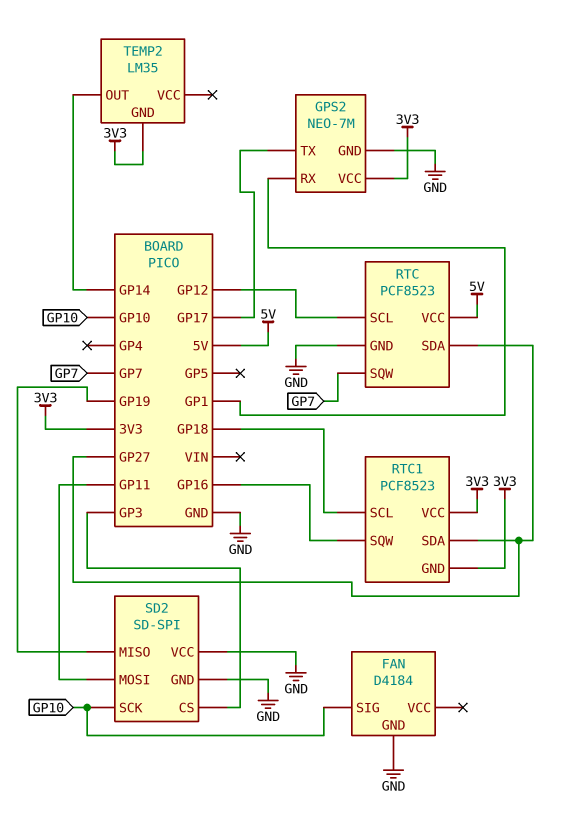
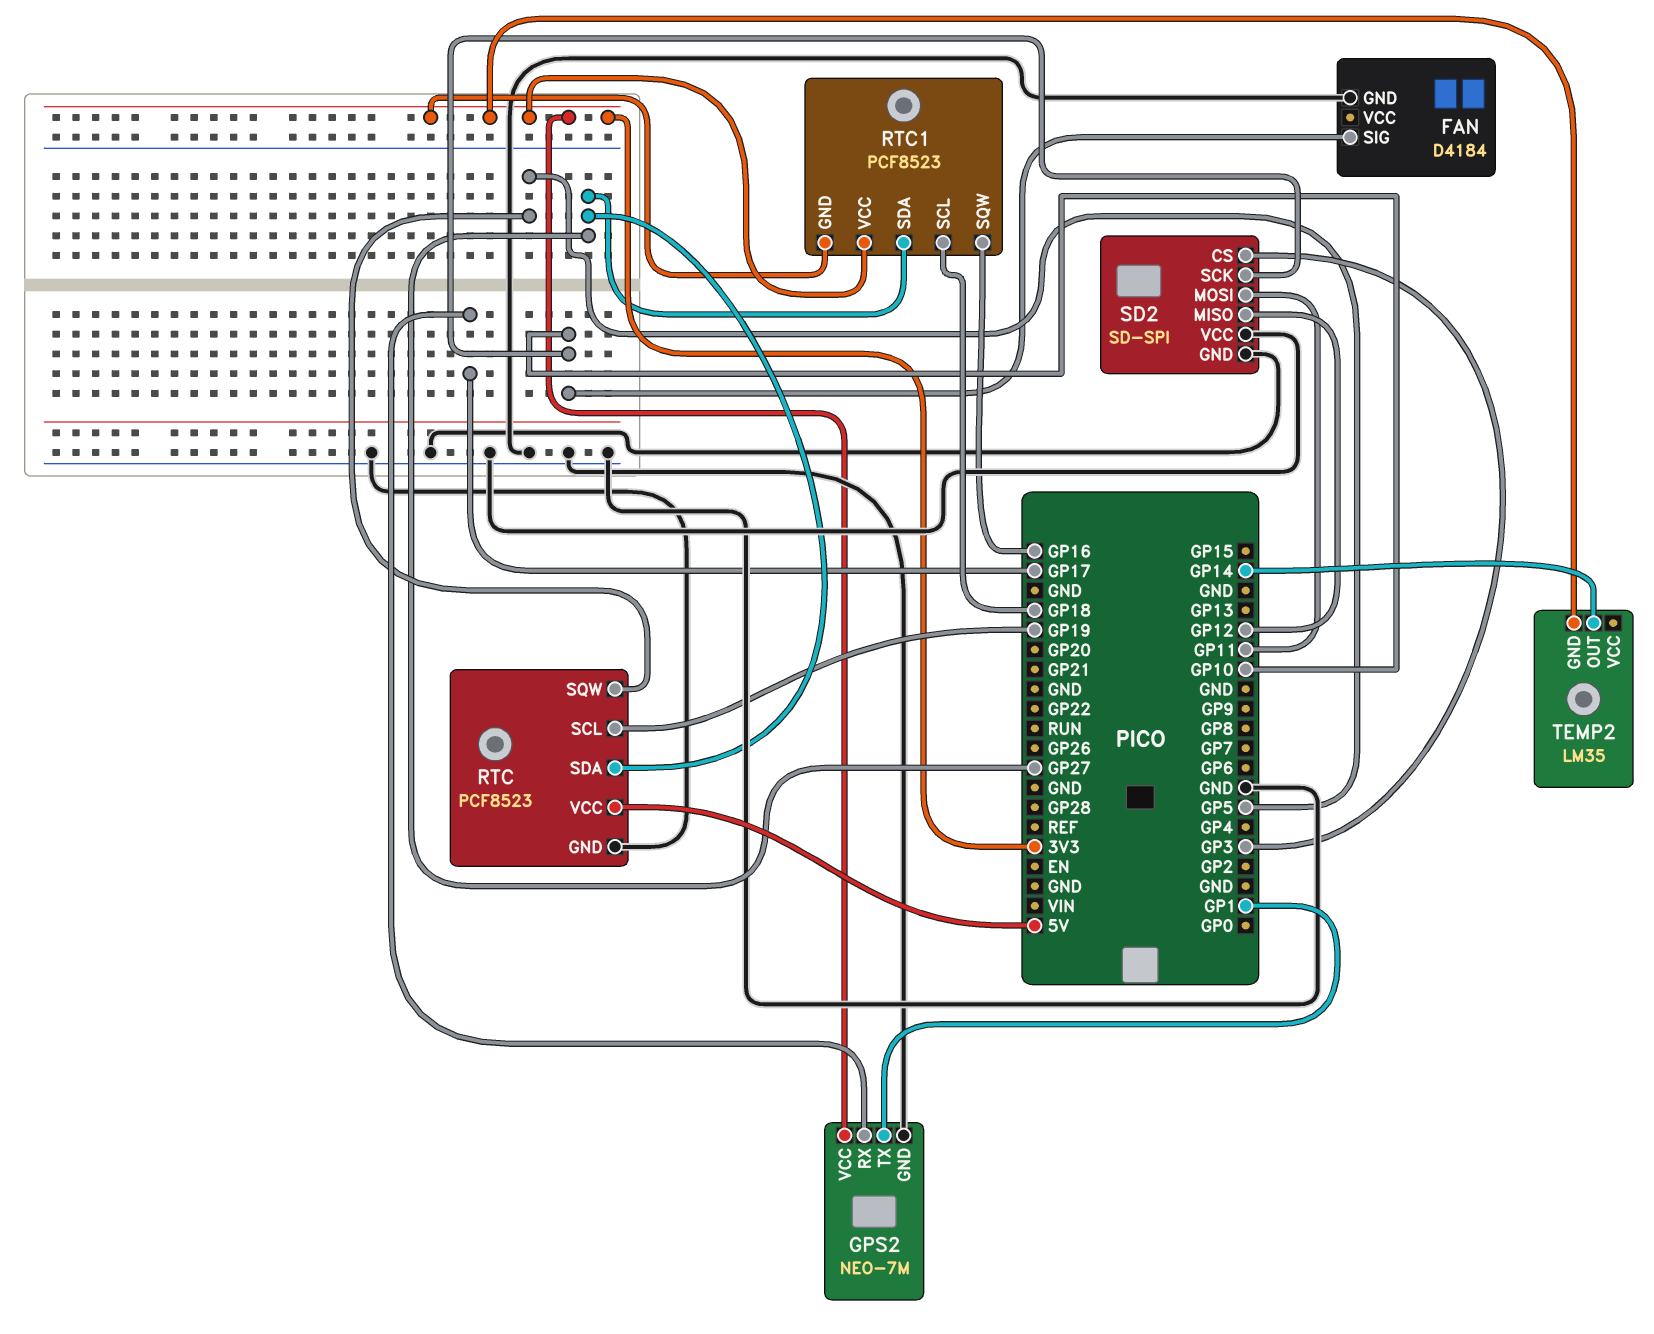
GPS2 pin RX: GP1 -> GP17
GPS2 pin TX: GP17 -> GP1
RTC pin SCL: GP12 -> GP19
RTC pin SQW: GP7 -> GP5
SD2 pin MISO: GP19 -> GP12

